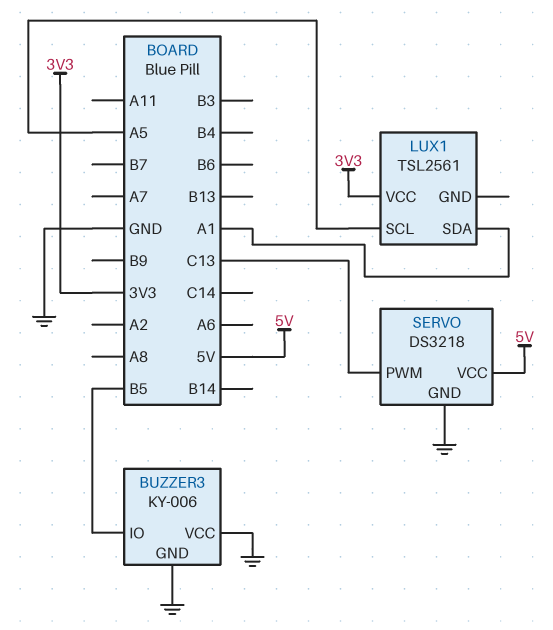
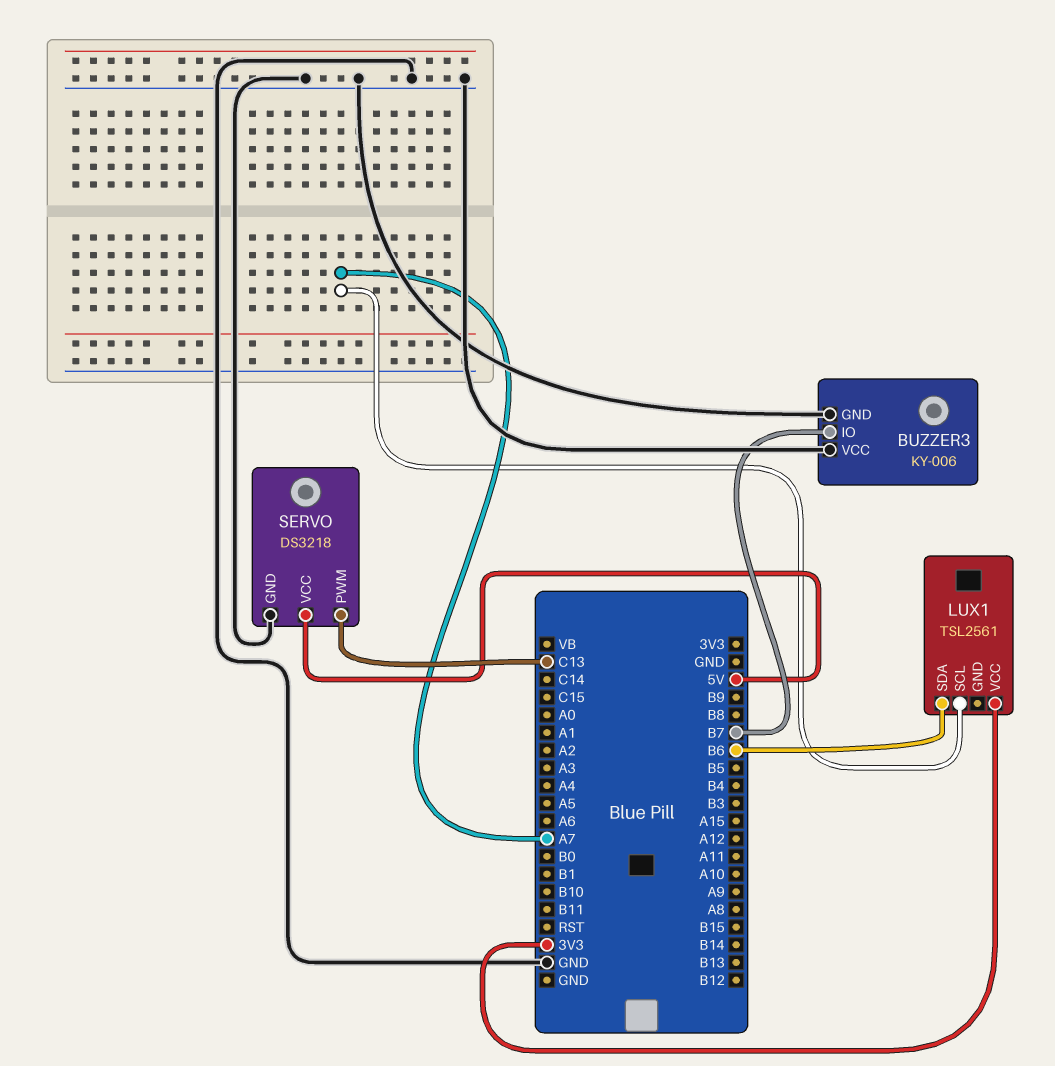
BUZZER3 pin IO: B5 -> B7
LUX1 pin SCL: A5 -> A7
LUX1 pin SDA: A1 -> B6

